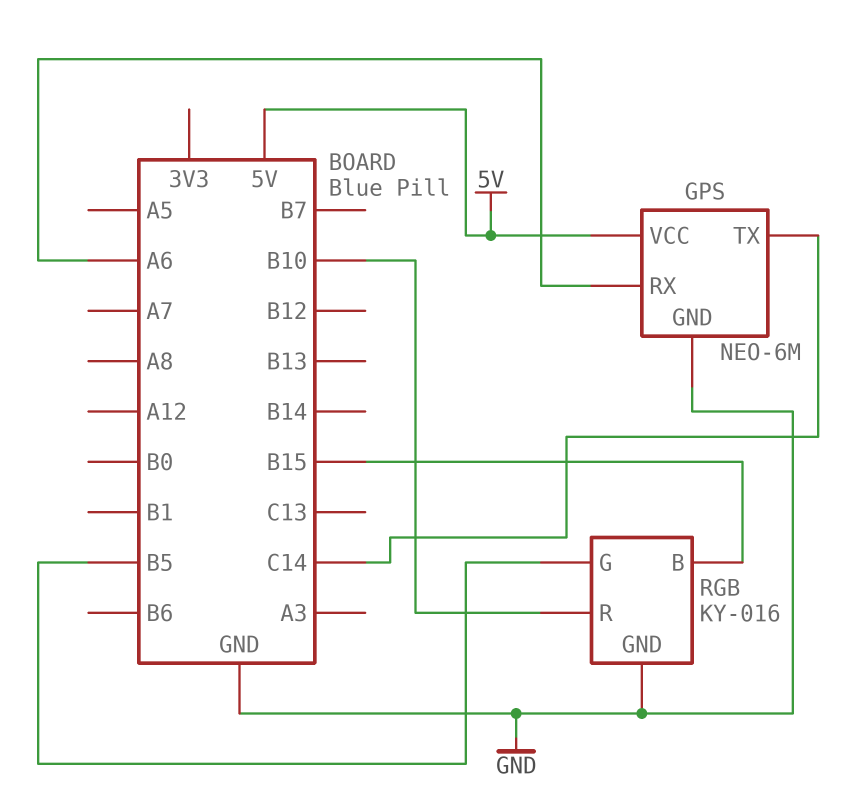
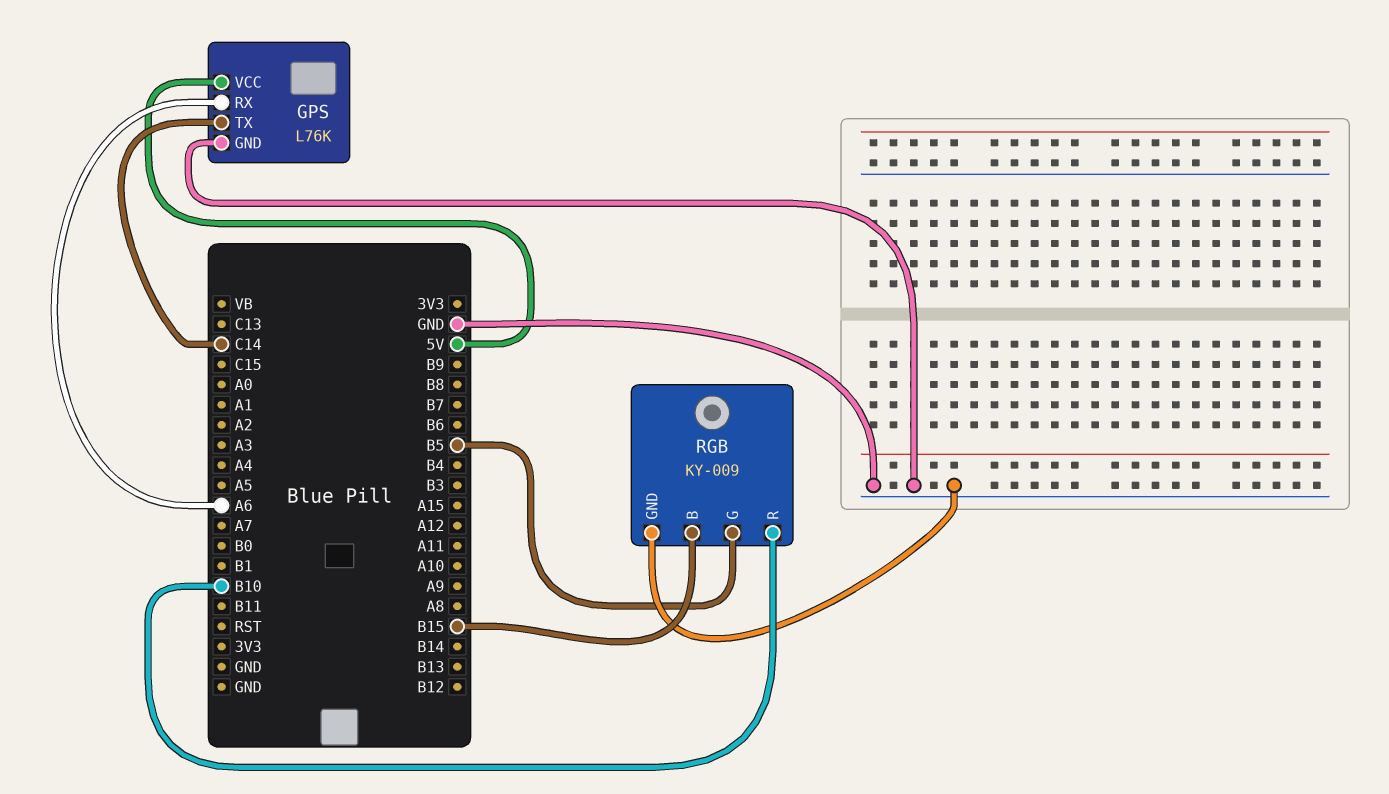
GPS: NEO-6M -> L76K
RGB: KY-016 -> KY-009

